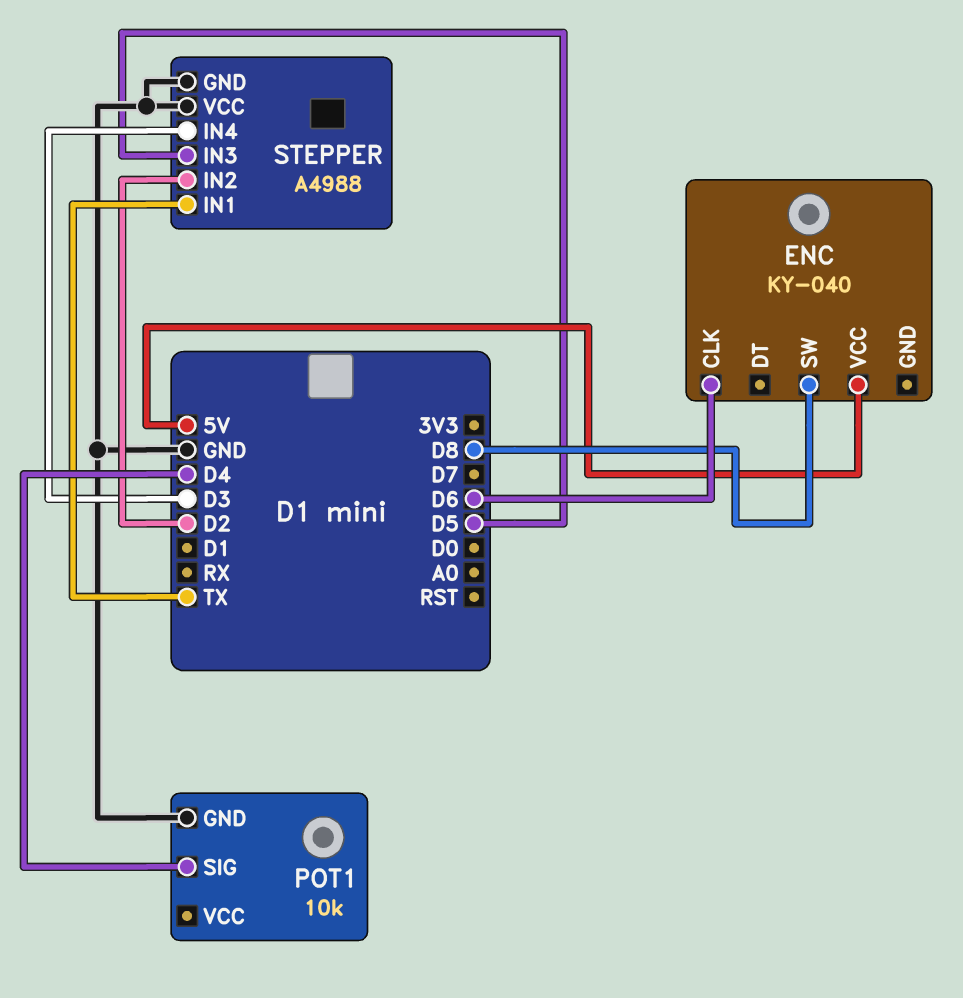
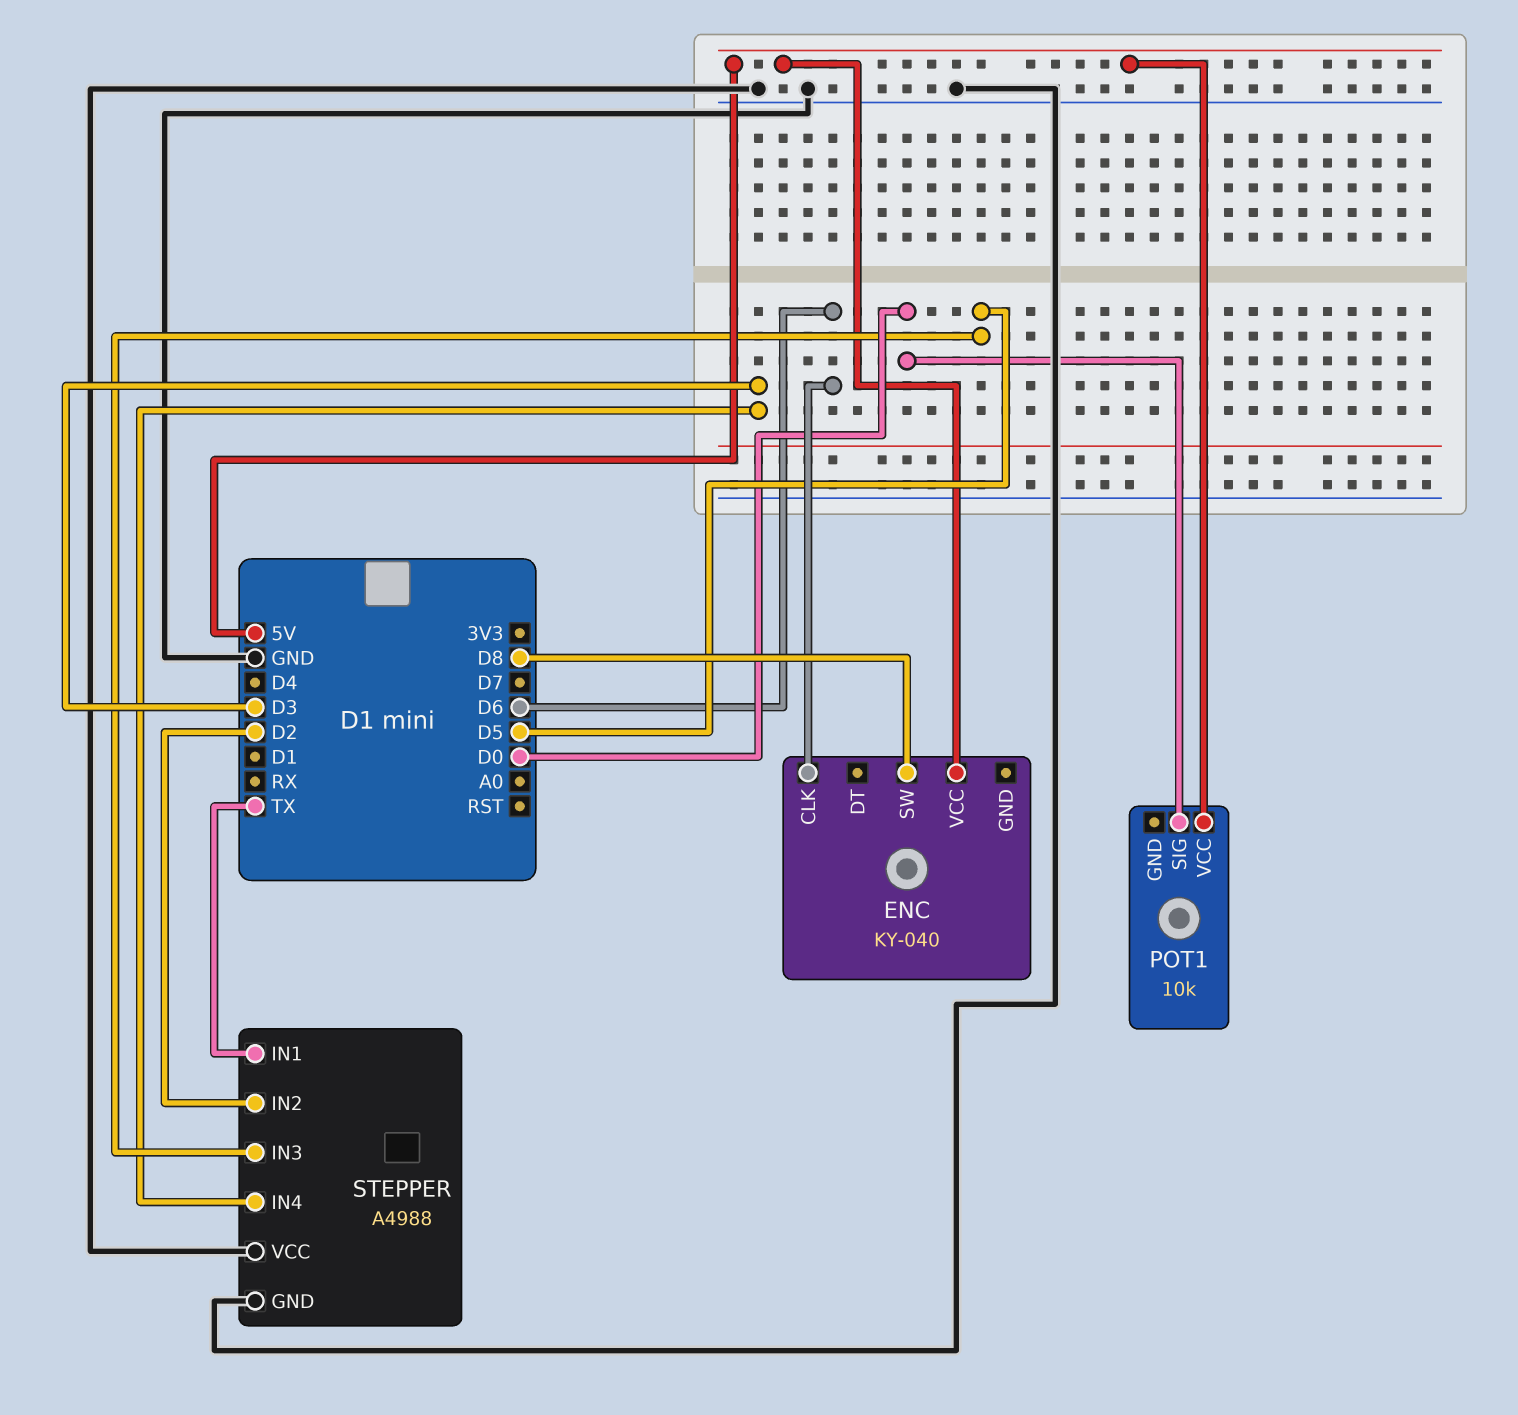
POT1 pin GND: GND -> none
POT1 pin SIG: D4 -> D0
POT1 pin VCC: none -> 5V

